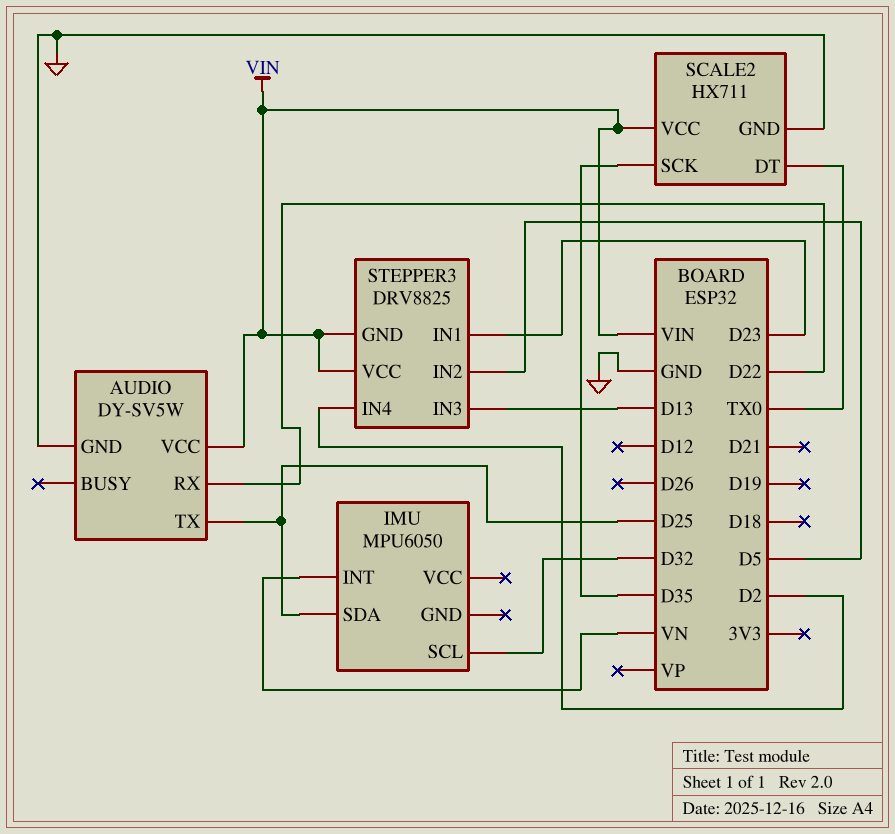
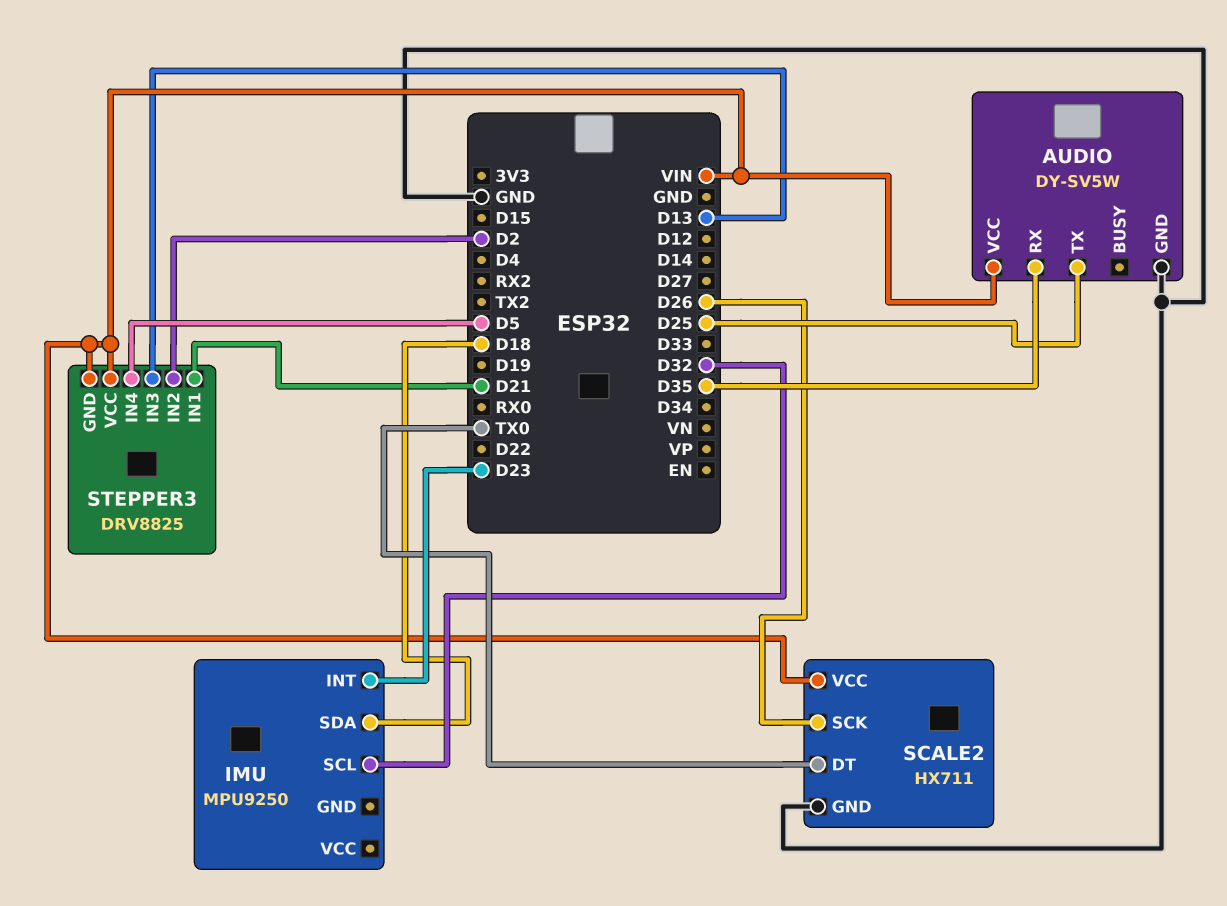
AUDIO pin RX: D22 -> D35
IMU: MPU6050 -> MPU9250
IMU pin INT: VN -> D23
IMU pin SDA: D25 -> D18
SCALE2 pin SCK: D35 -> D26
STEPPER3 pin IN1: D23 -> D21
STEPPER3 pin IN2: D5 -> D2
STEPPER3 pin IN4: D2 -> D5

